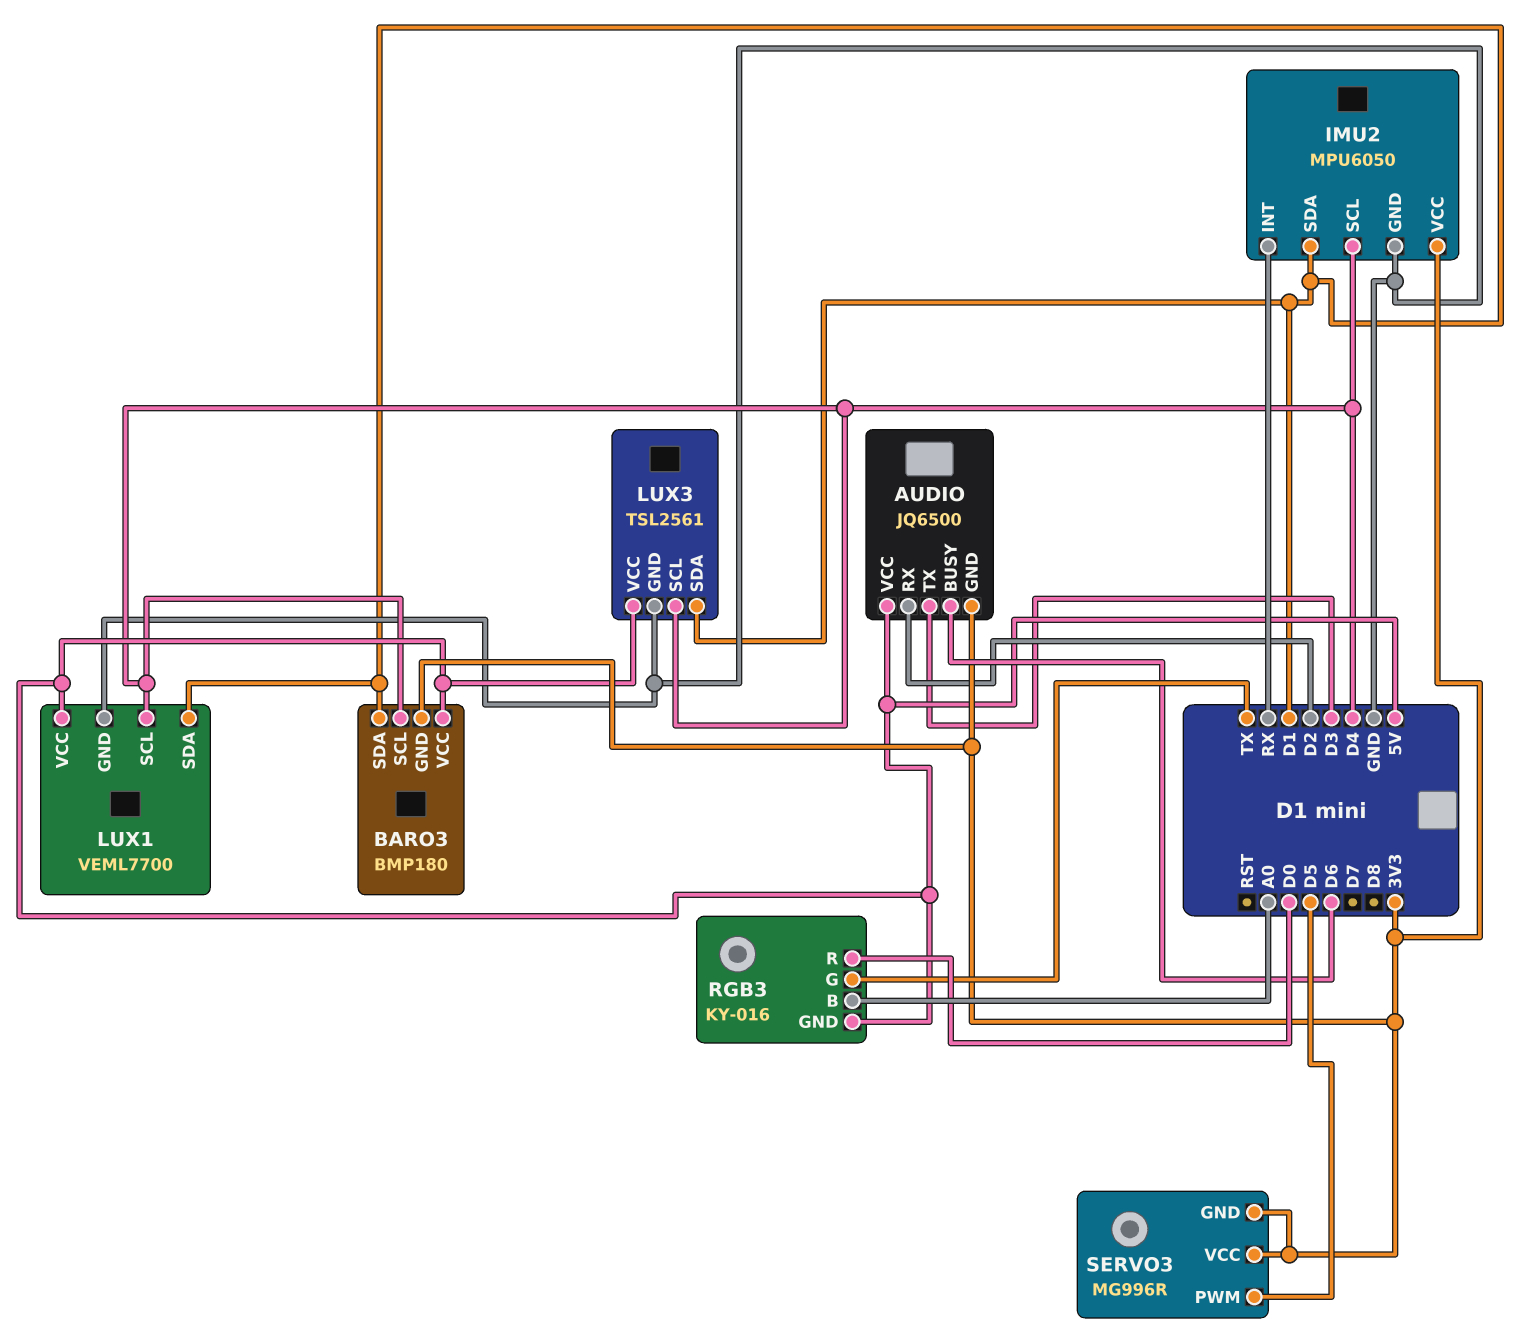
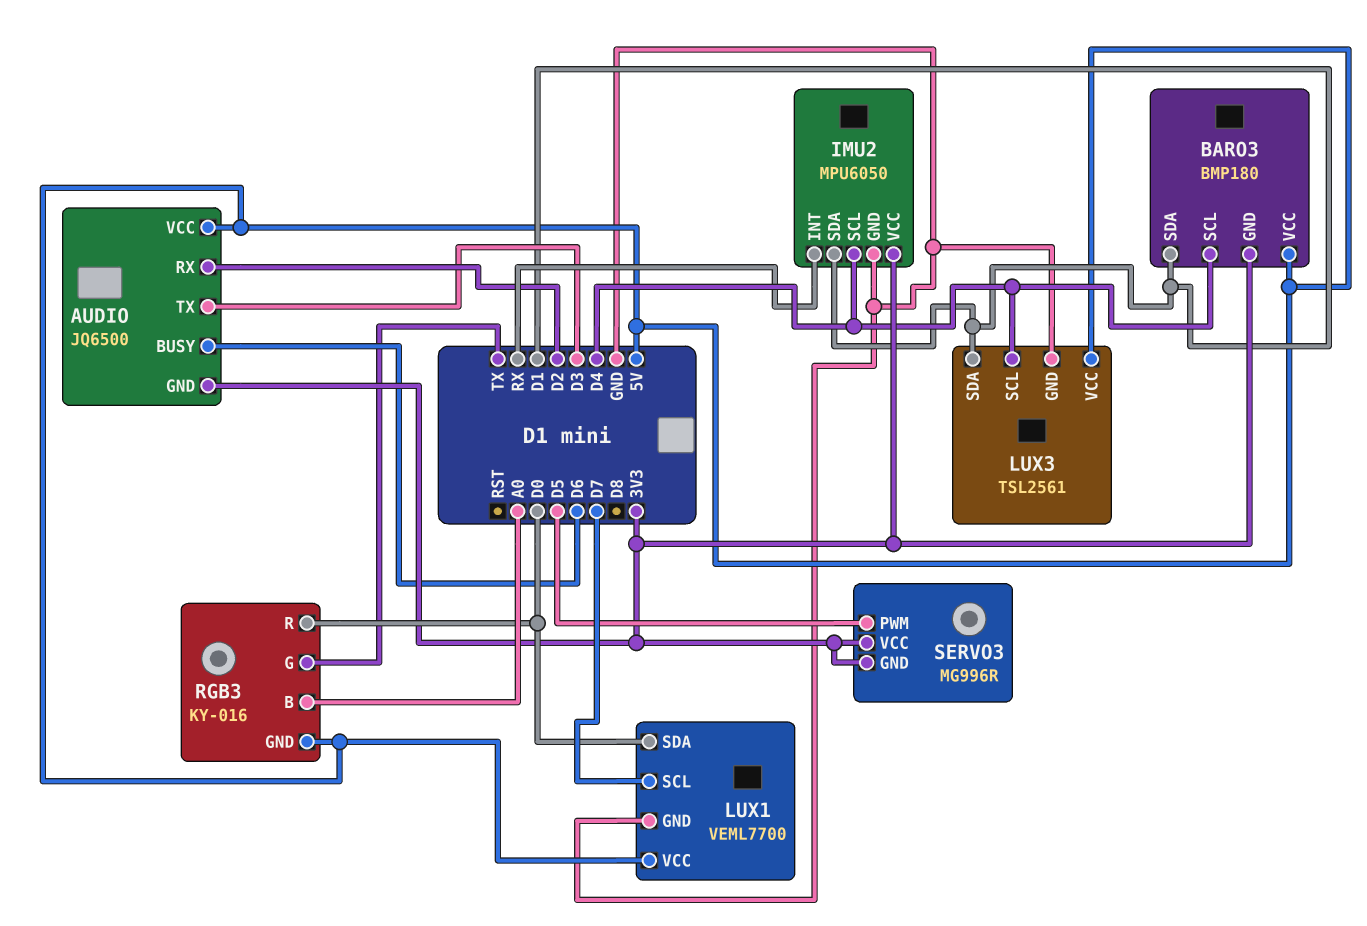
LUX1 pin SCL: D4 -> D7
LUX1 pin SDA: D1 -> D0

